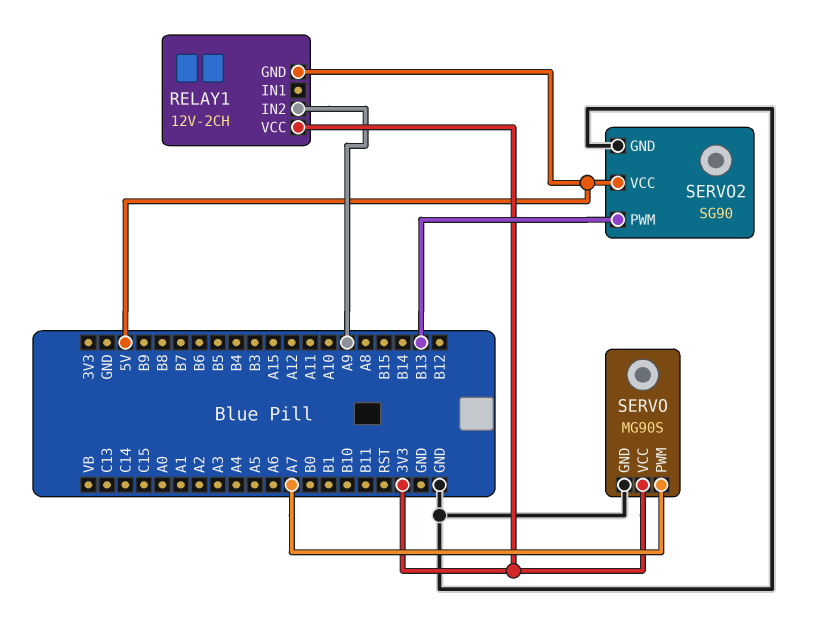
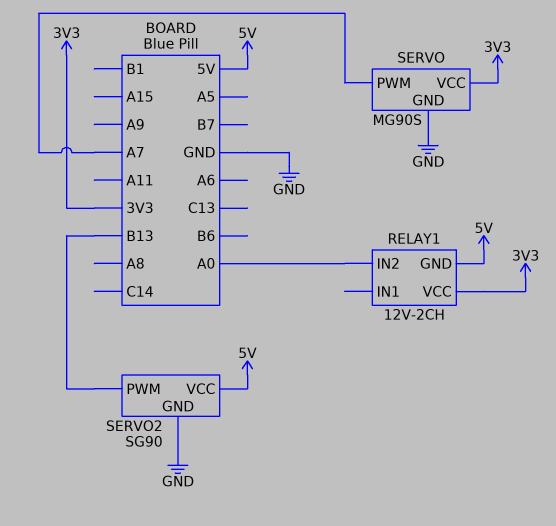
RELAY1 pin IN2: A9 -> A0

